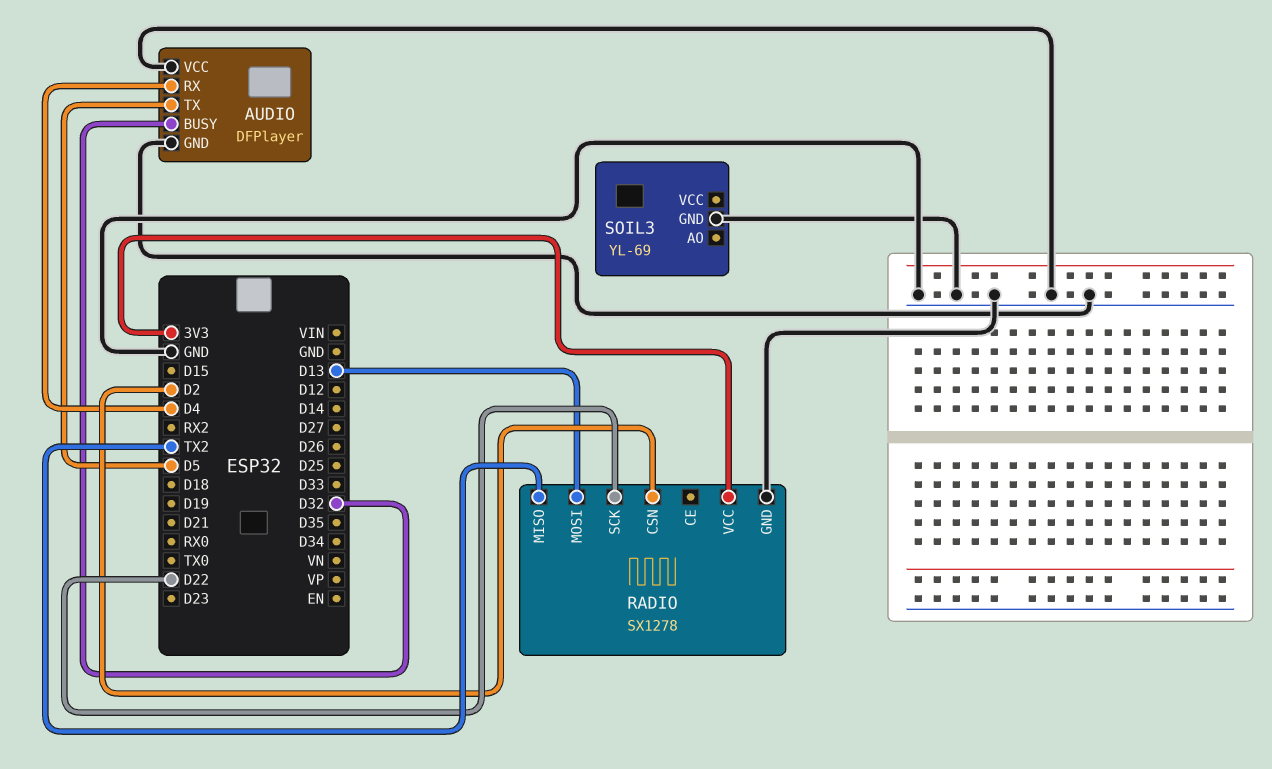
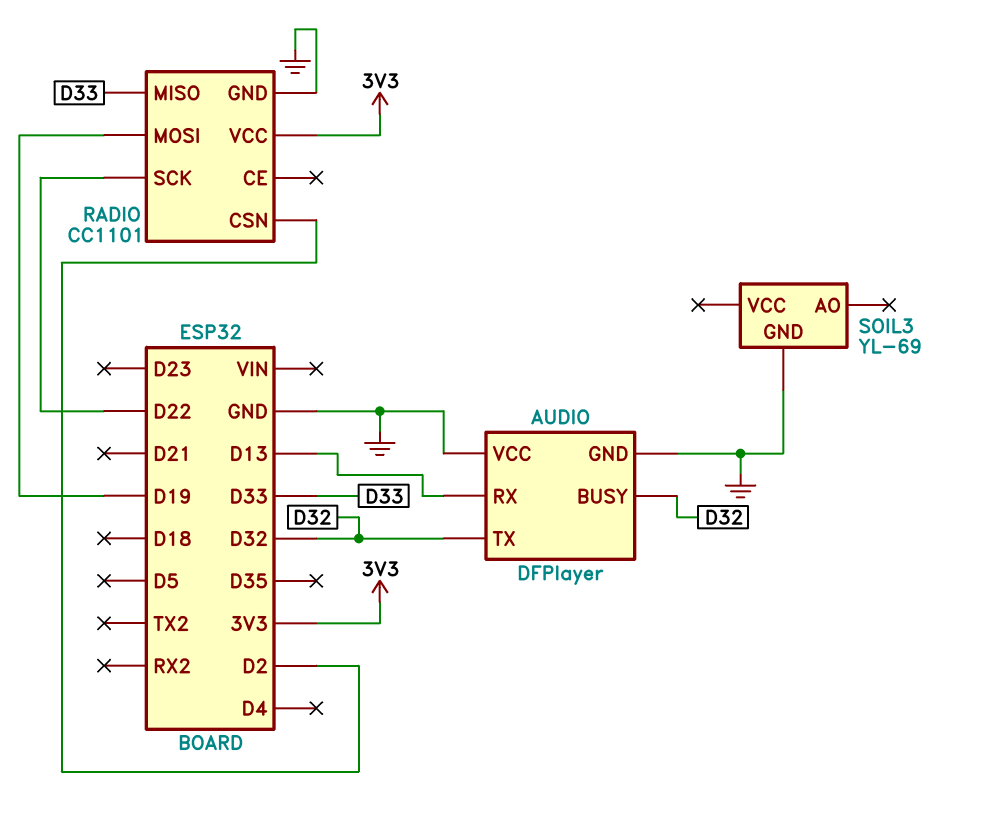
AUDIO pin RX: D4 -> D13
AUDIO pin TX: D5 -> D32
RADIO: SX1278 -> CC1101
RADIO pin MISO: TX2 -> D33
RADIO pin MOSI: D13 -> D19

